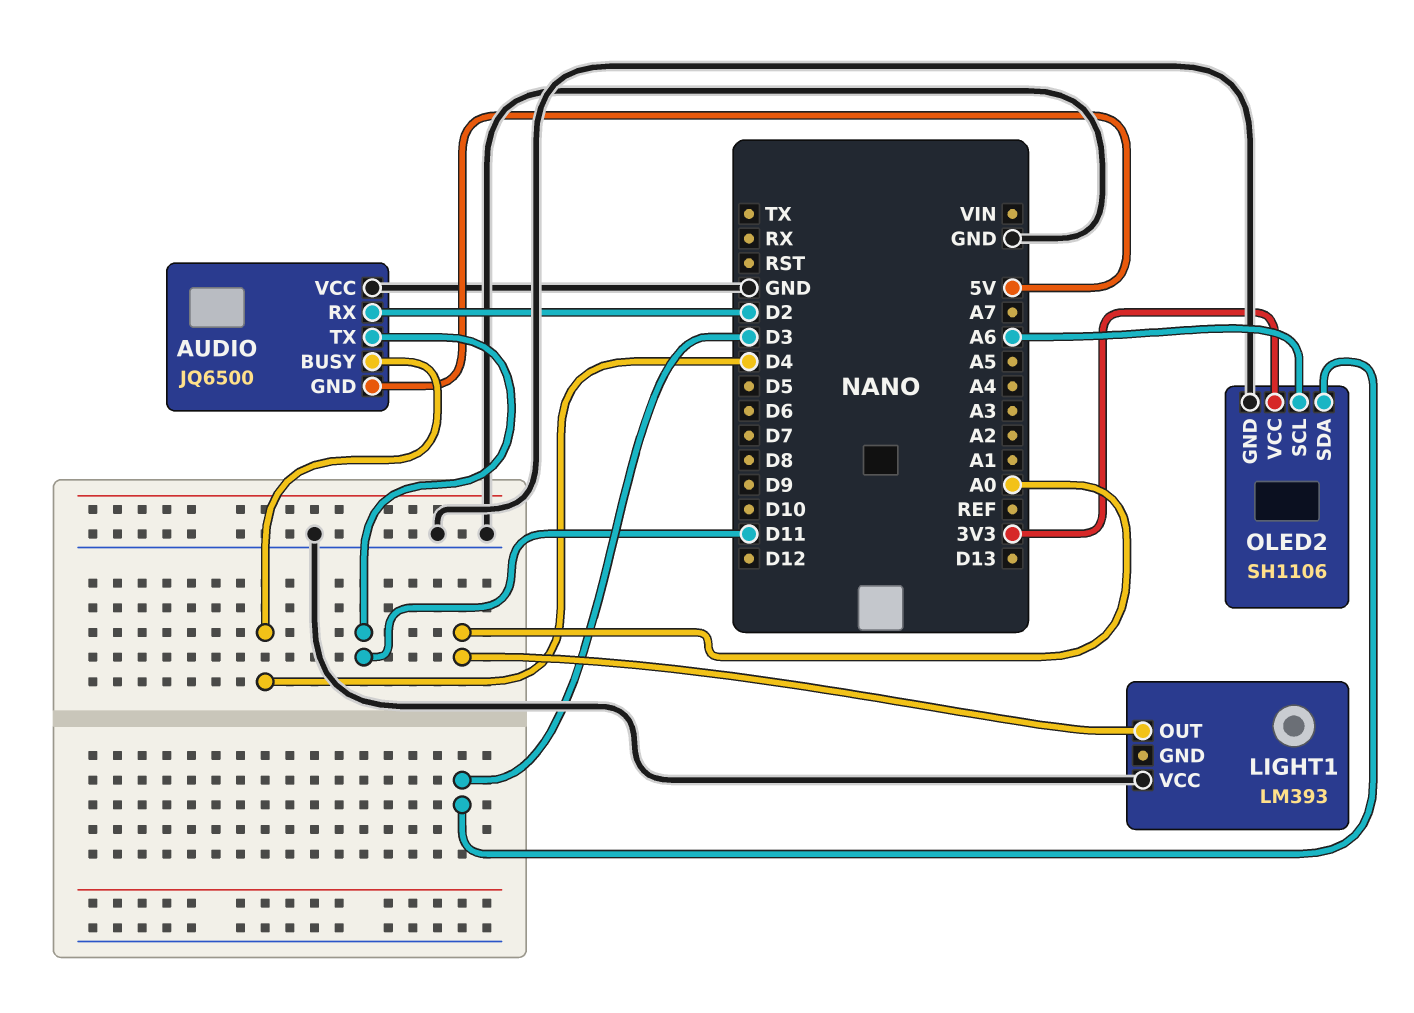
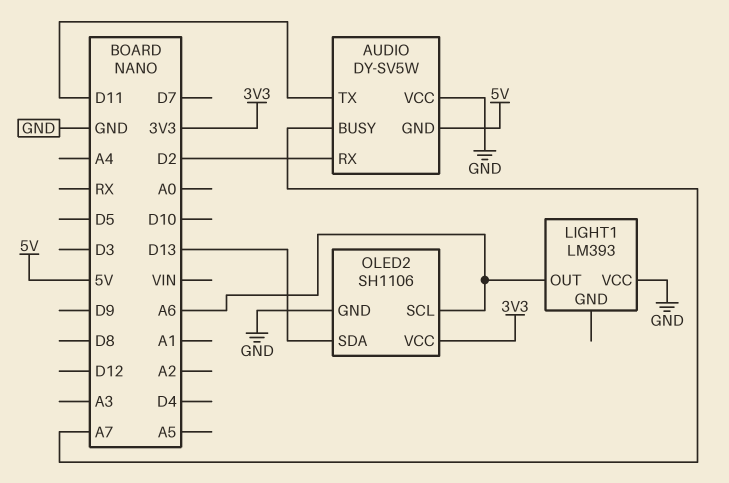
AUDIO: JQ6500 -> DY-SV5W
AUDIO pin BUSY: D4 -> A7
LIGHT1 pin OUT: A0 -> A6
OLED2 pin SDA: D3 -> D13

